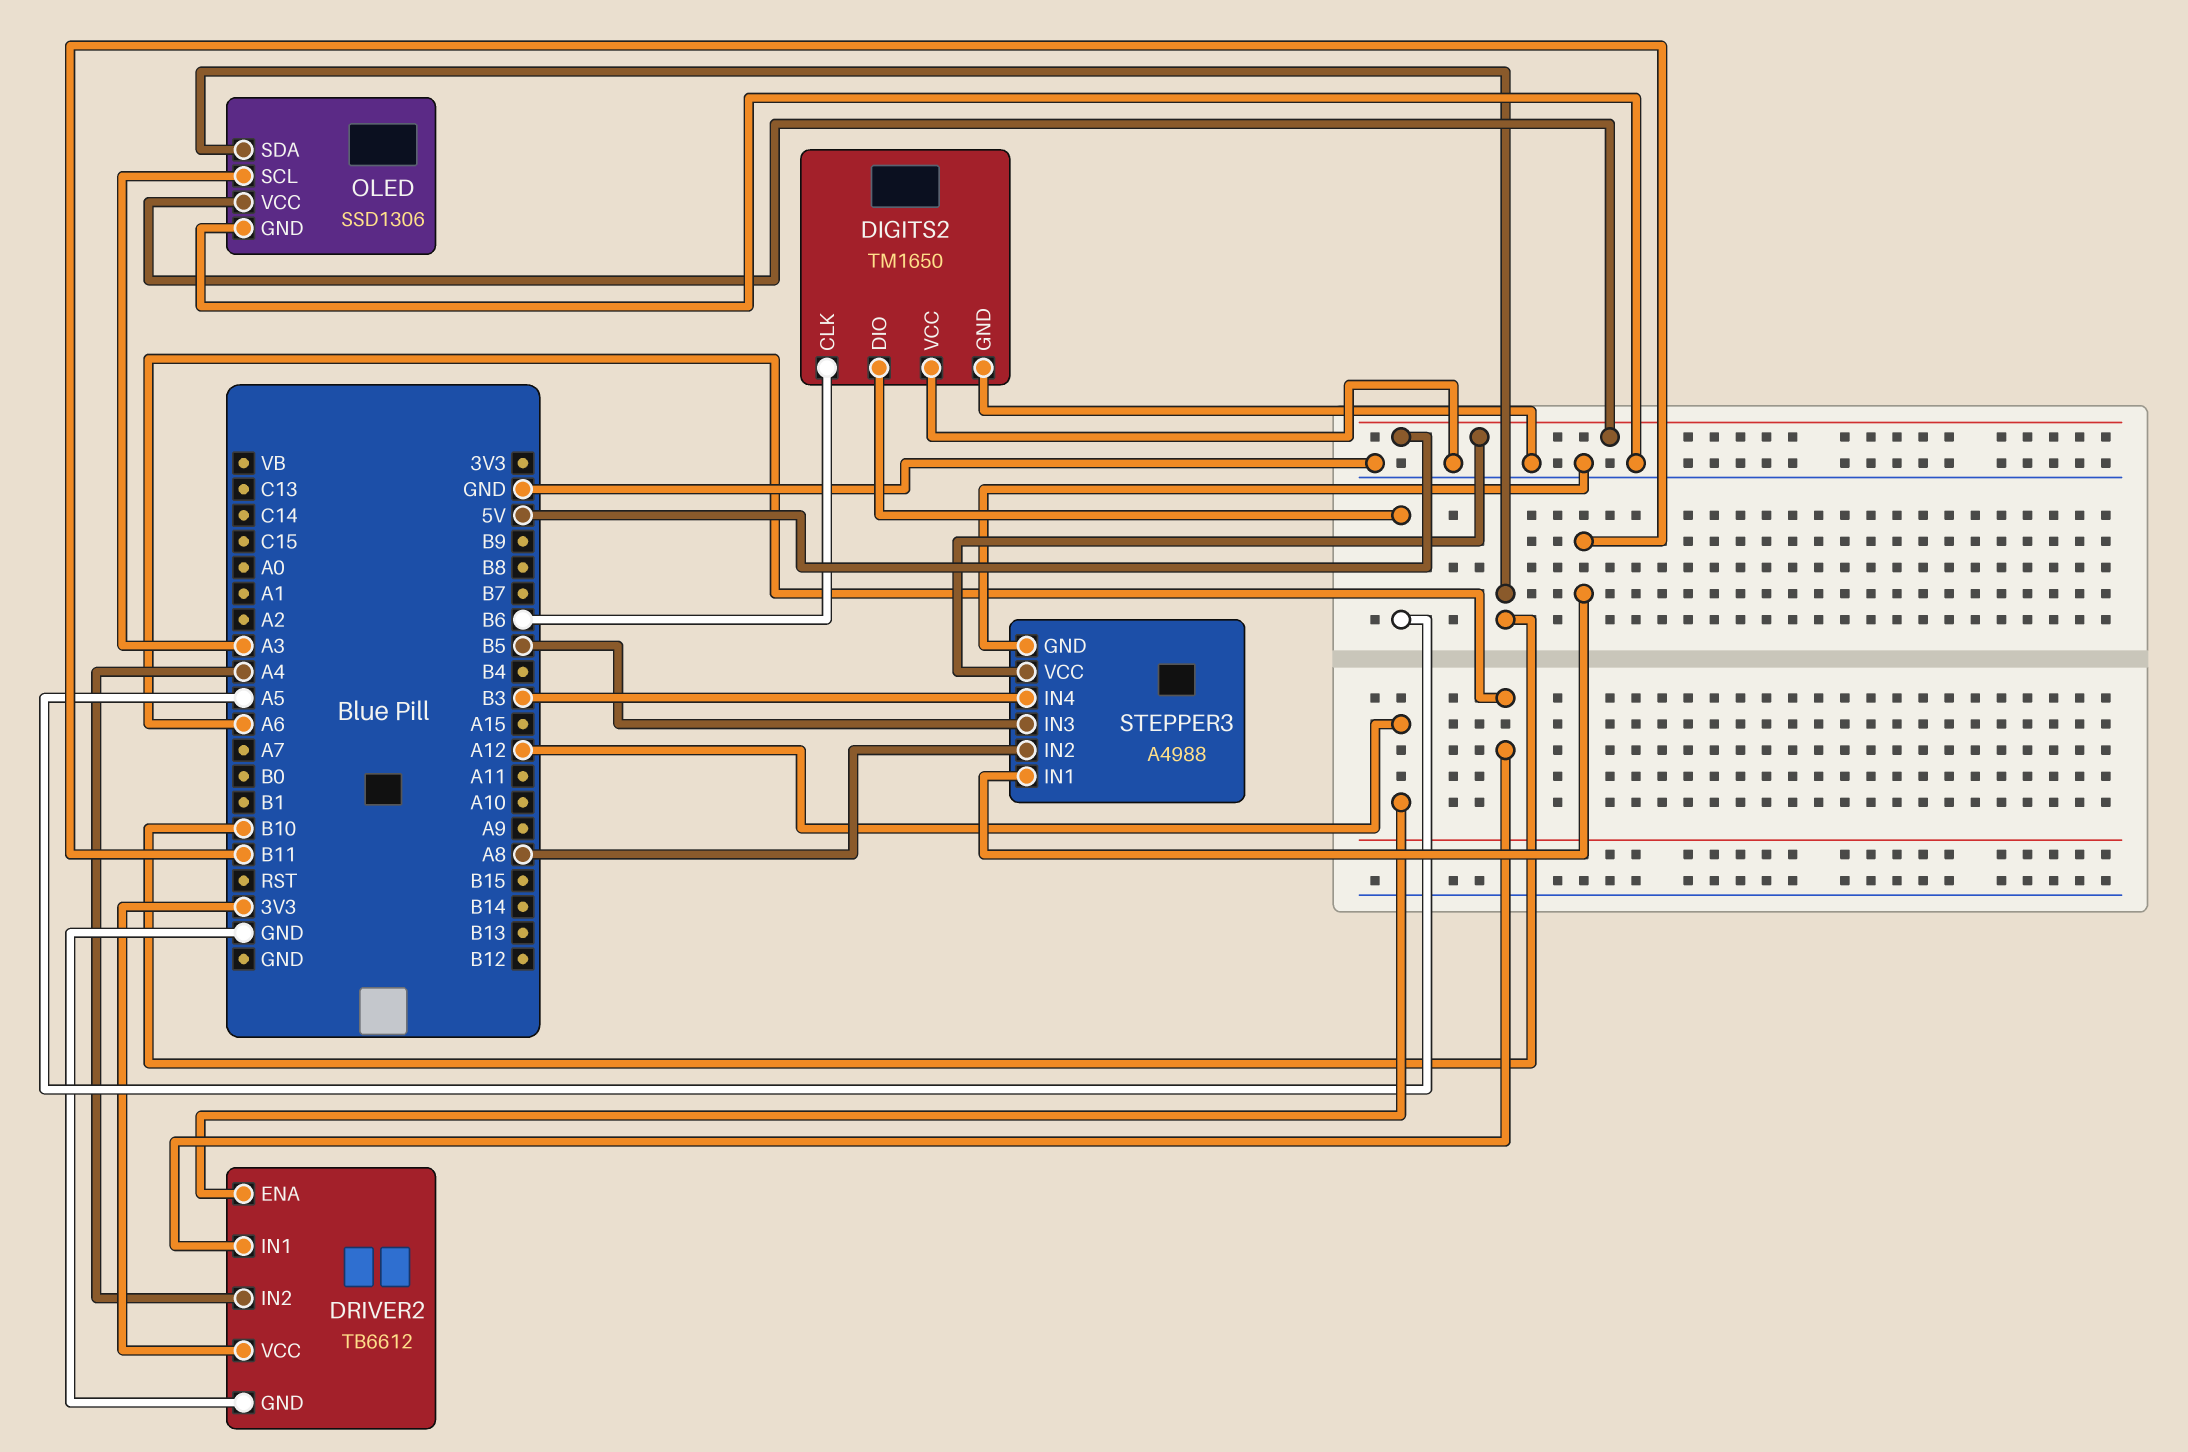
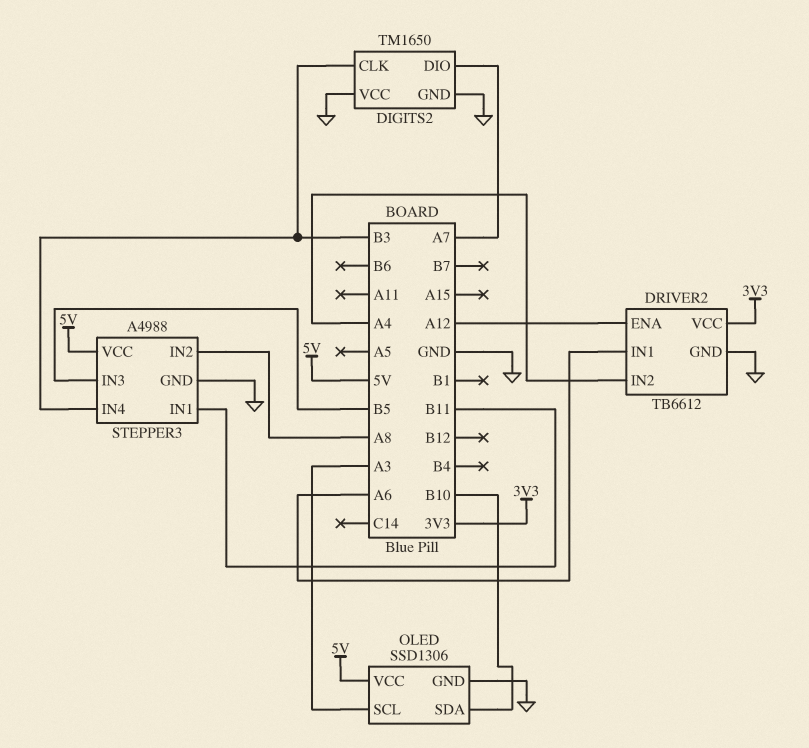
DIGITS2 pin CLK: B6 -> B3
DIGITS2 pin DIO: A5 -> A7

